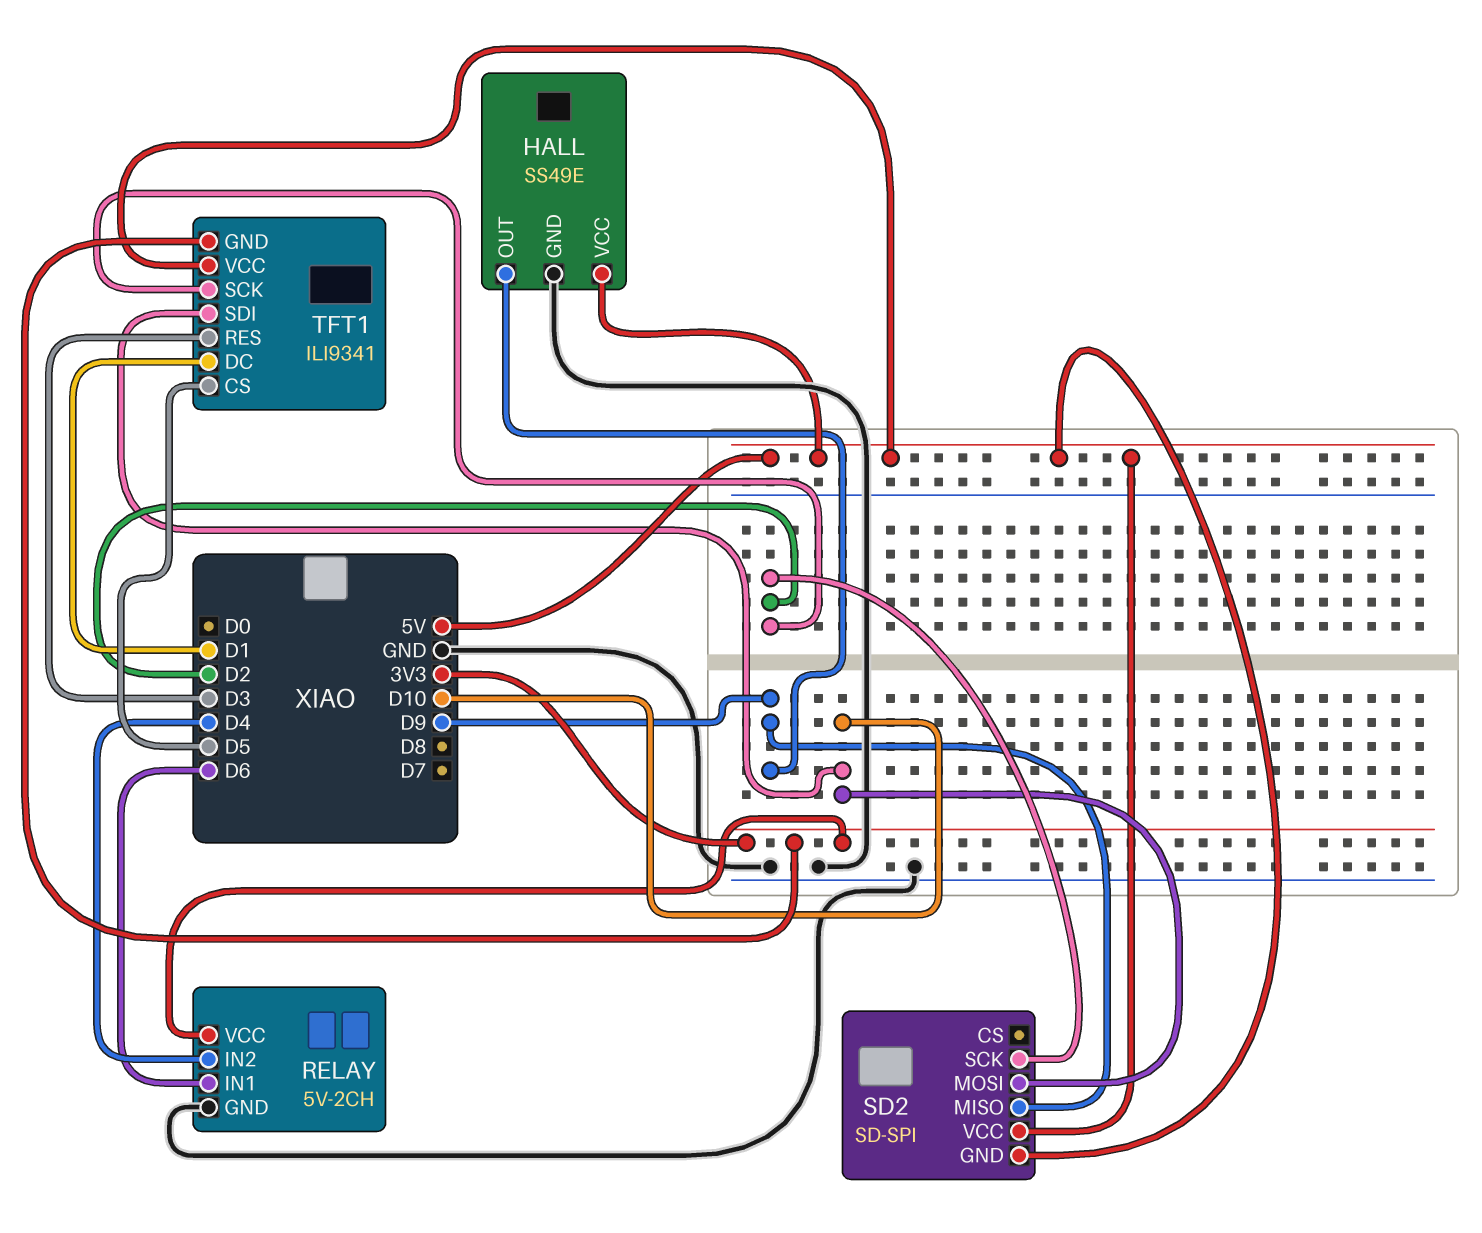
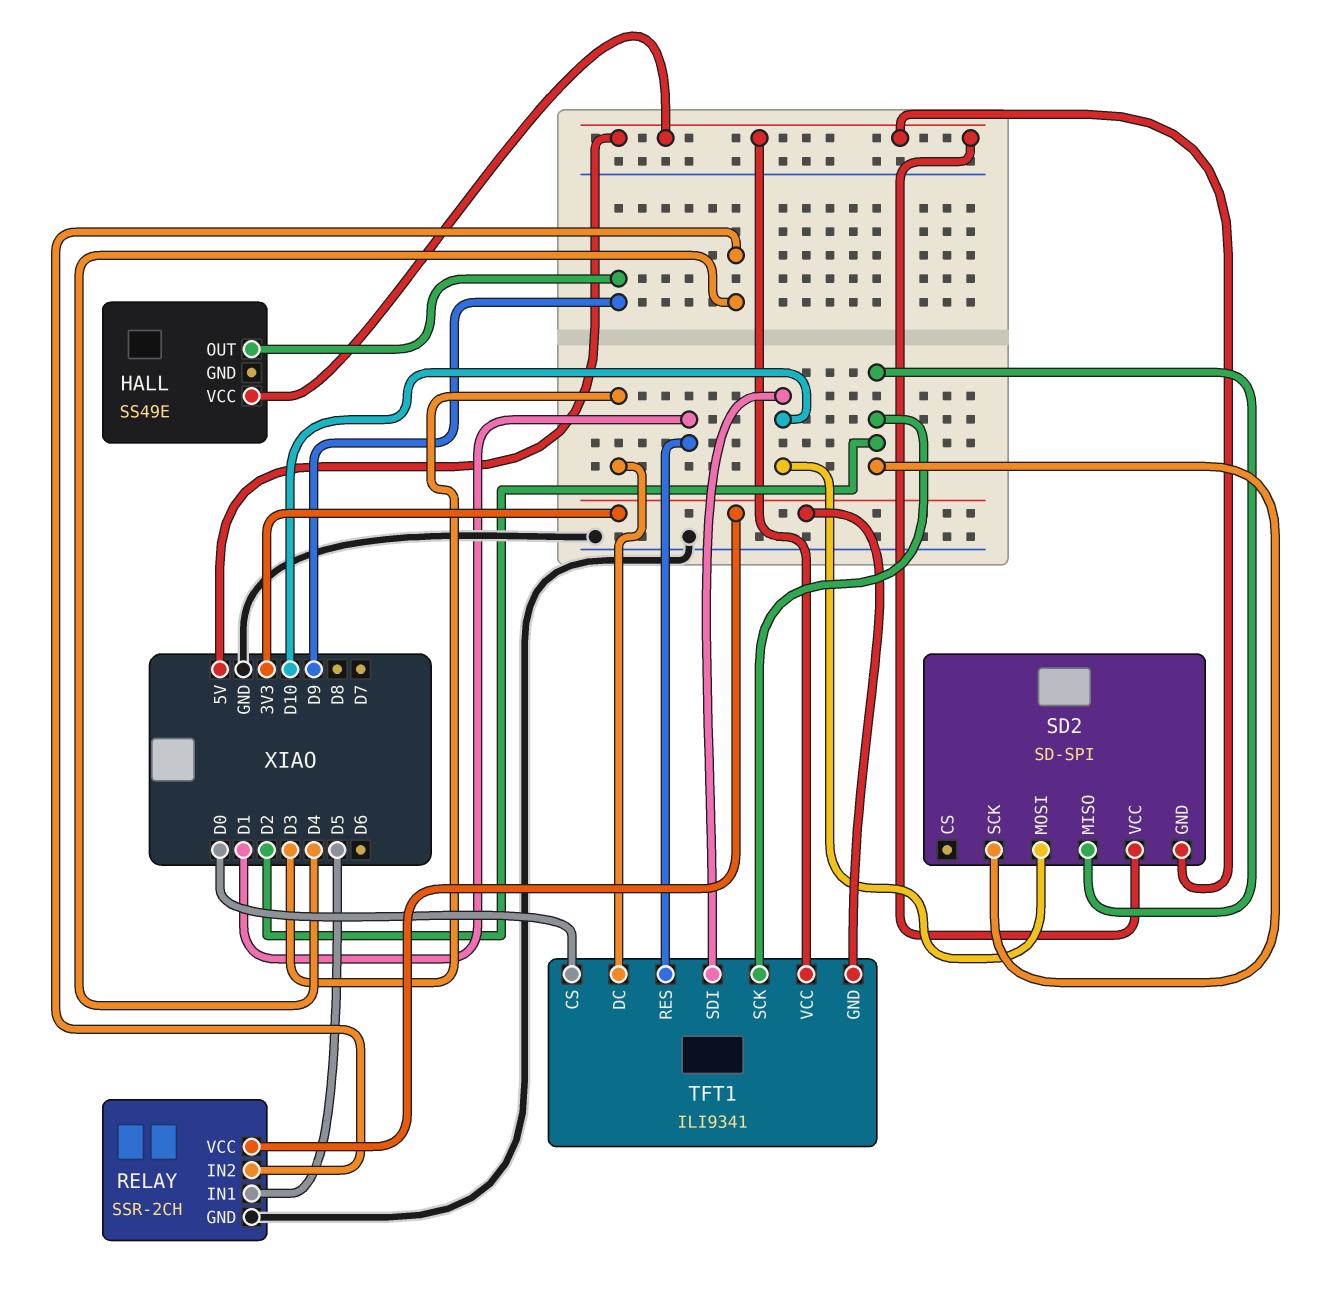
HALL pin GND: GND -> none
RELAY: 5V-2CH -> SSR-2CH
RELAY pin IN1: D6 -> D5
SD2 pin MISO: D9 -> D2
TFT1 pin CS: D5 -> D0
TFT1 pin DC: D1 -> D3
TFT1 pin RES: D3 -> D1

